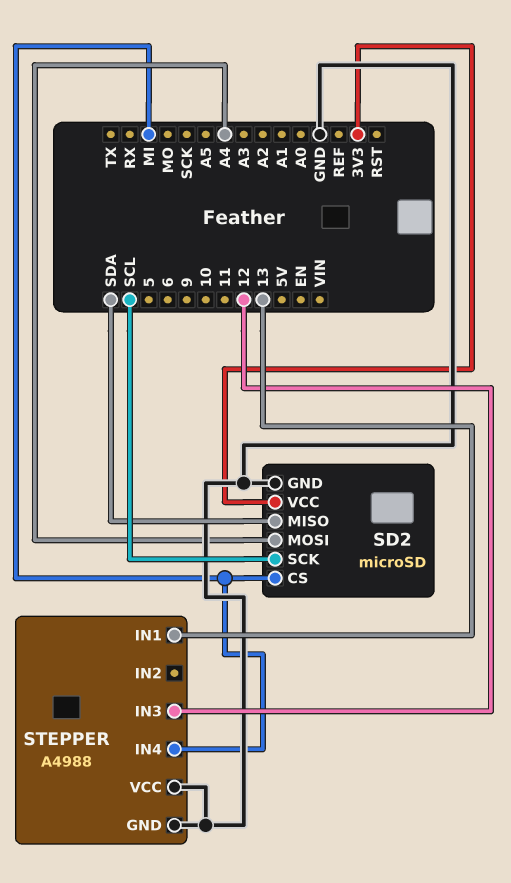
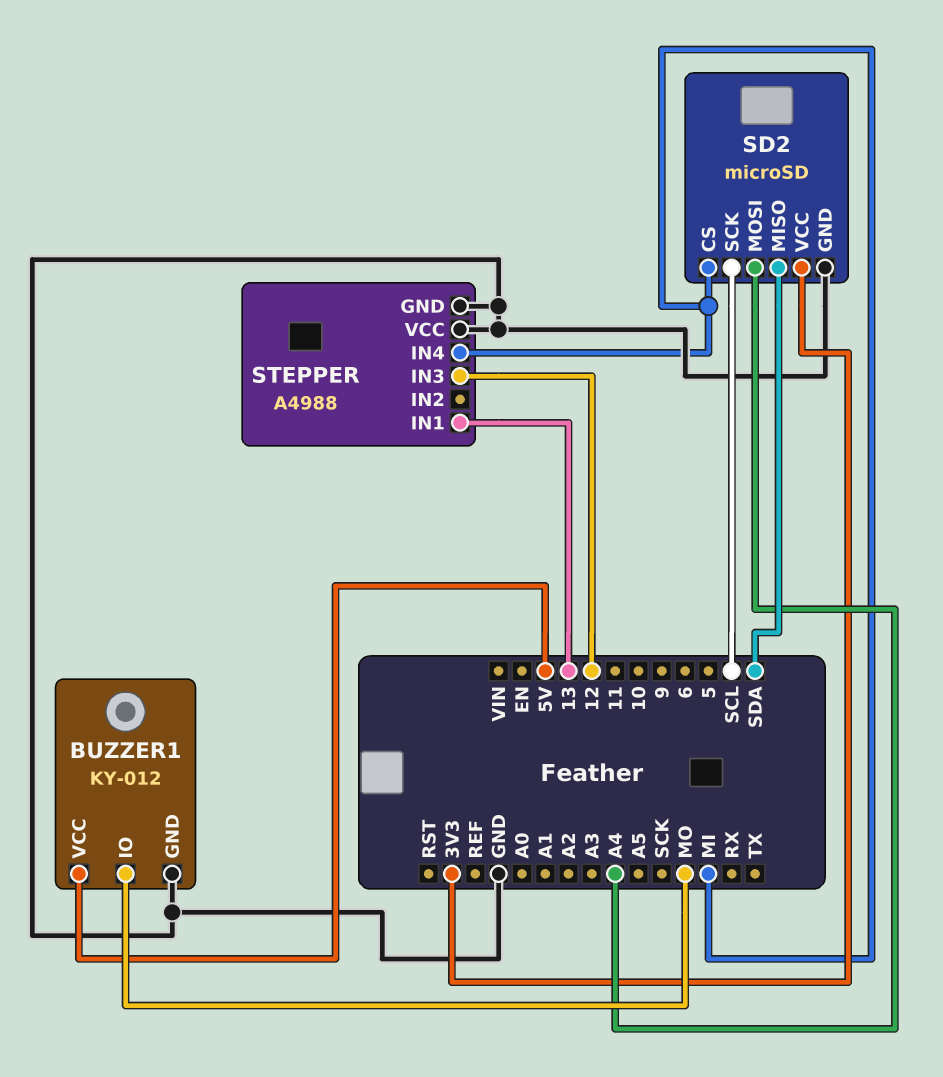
BUZZER1: none -> KY-012
BUZZER1 pin GND: none -> GND
BUZZER1 pin IO: none -> MO
BUZZER1 pin VCC: none -> 5V

